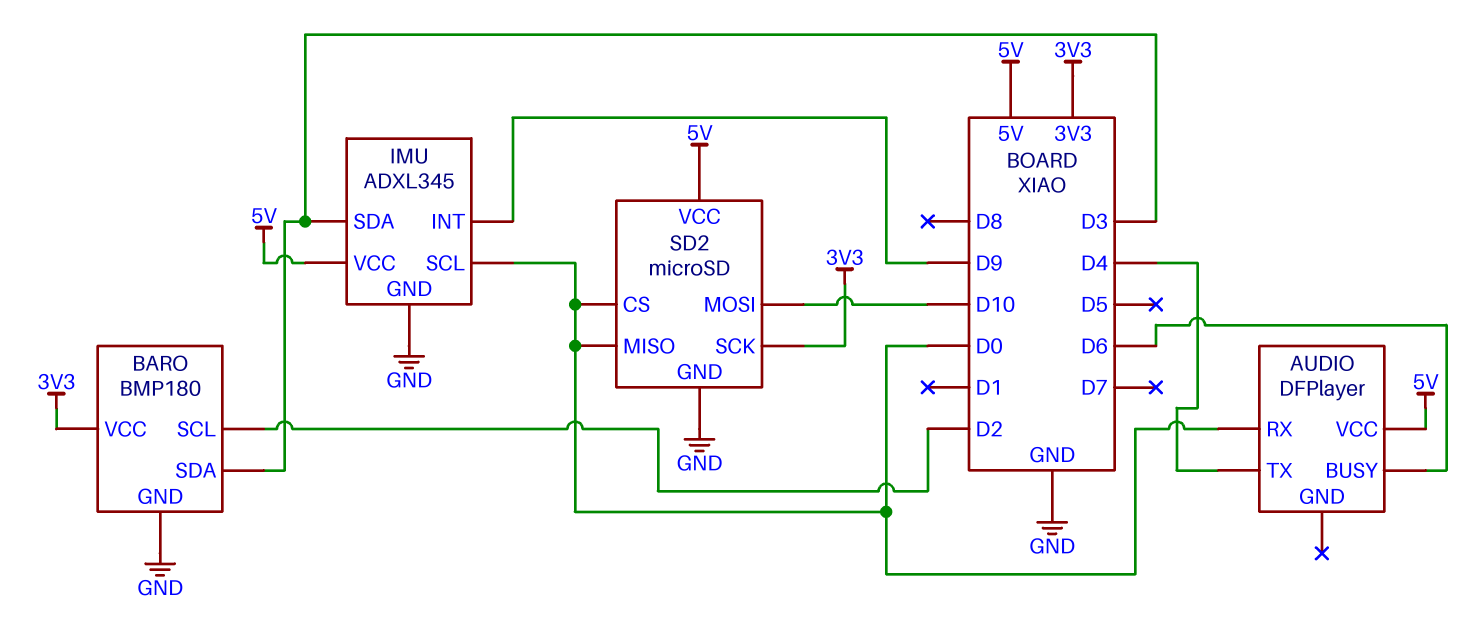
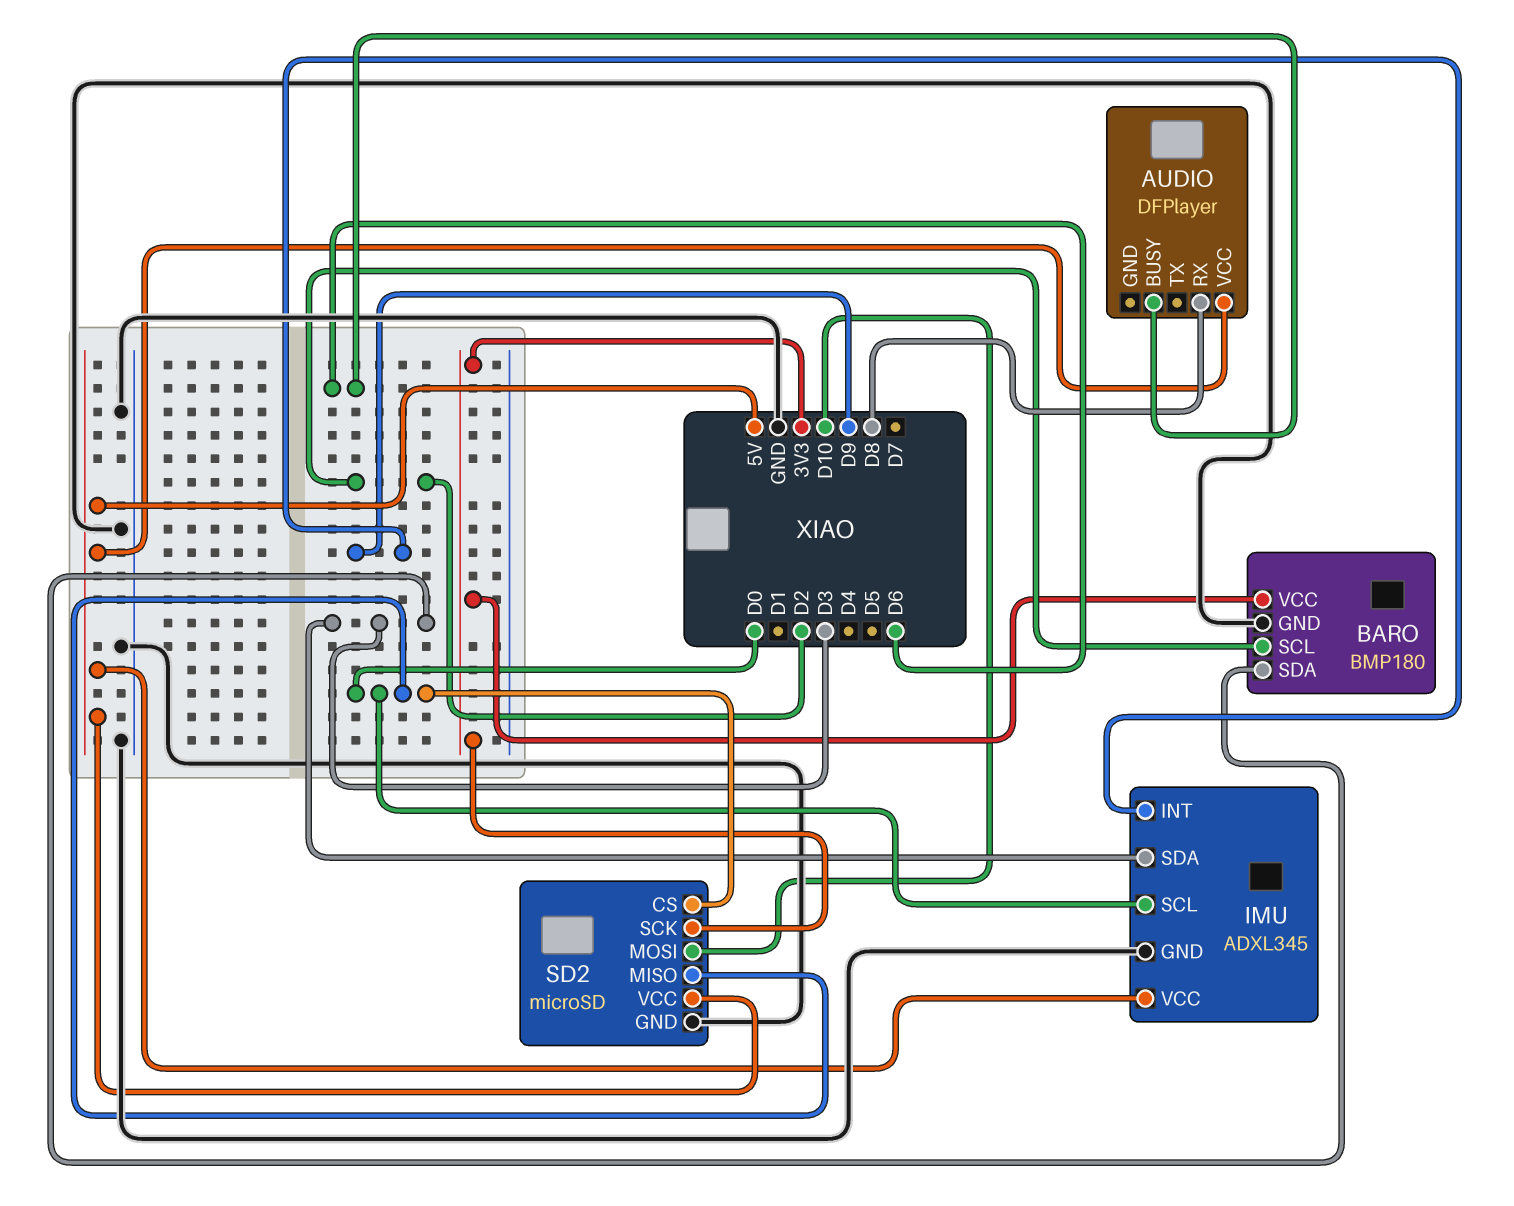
AUDIO pin RX: D0 -> D8
AUDIO pin TX: D4 -> none

